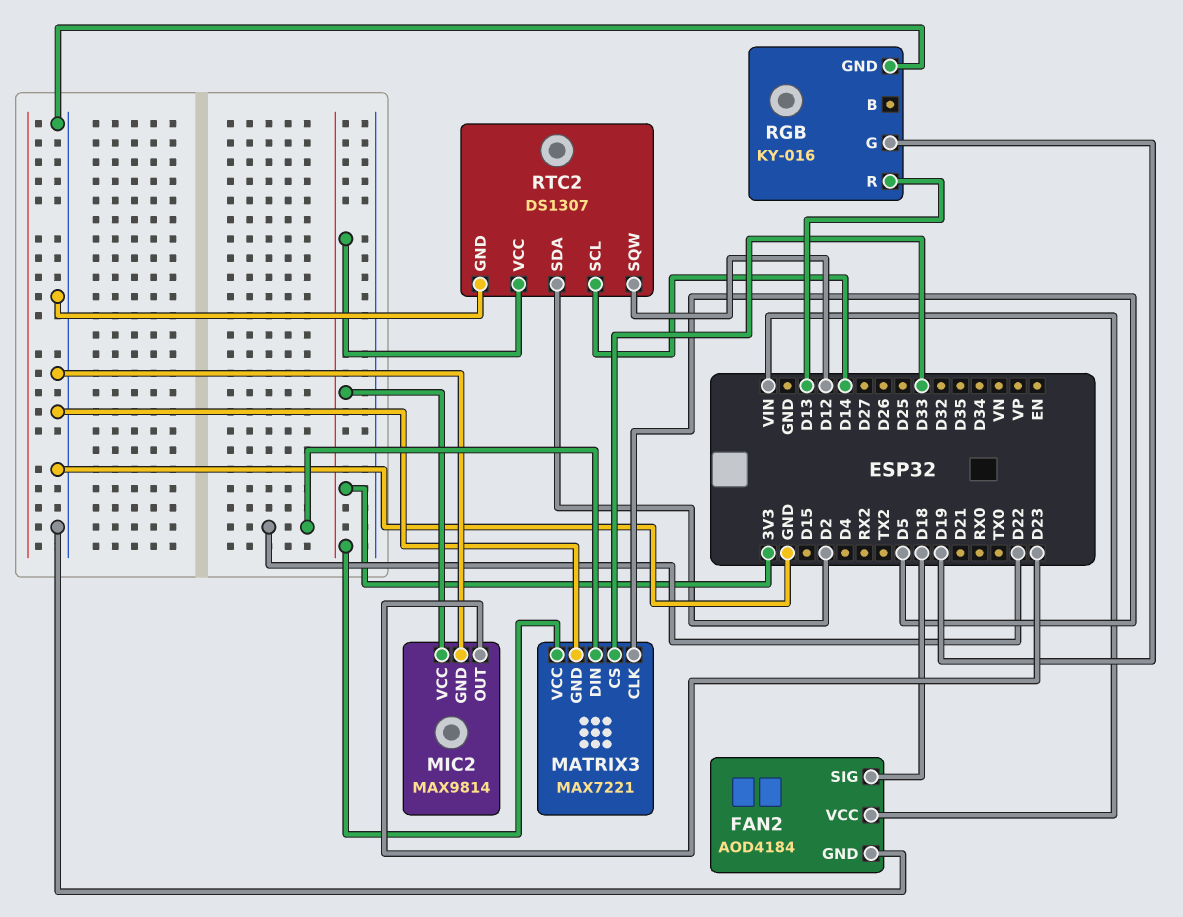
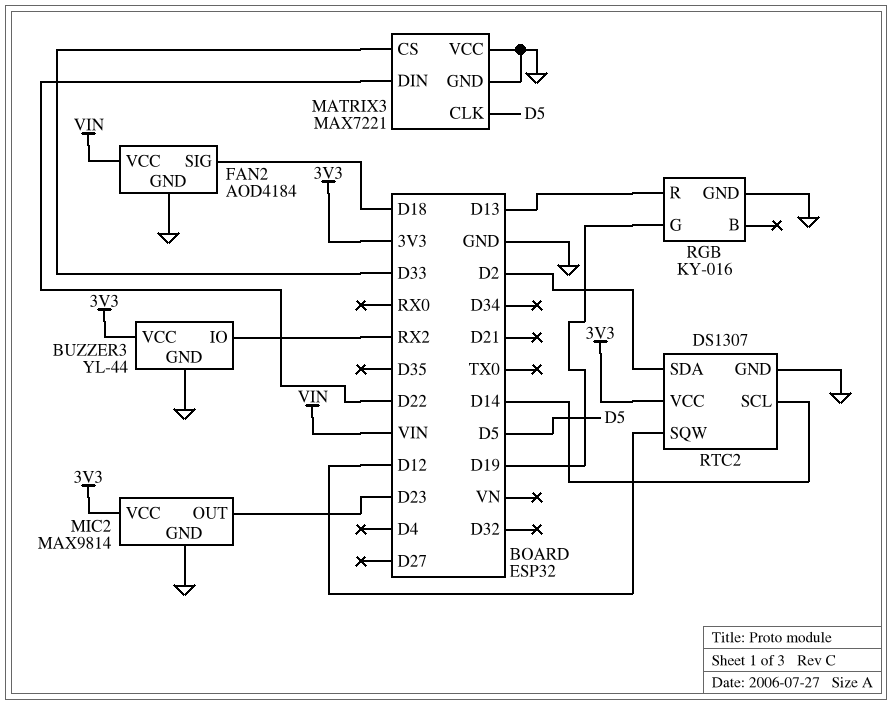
BUZZER3: none -> YL-44
BUZZER3 pin GND: none -> GND
BUZZER3 pin IO: none -> RX2
BUZZER3 pin VCC: none -> 3V3
MATRIX3 pin VCC: 3V3 -> GND

